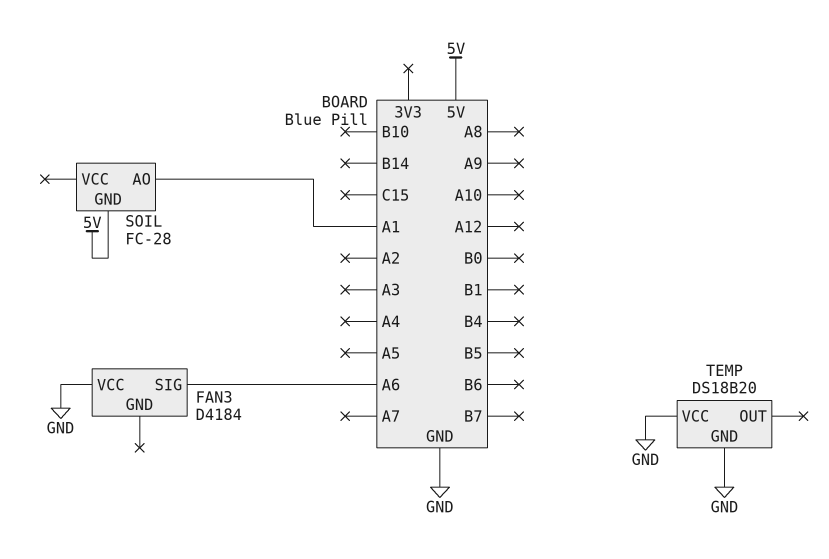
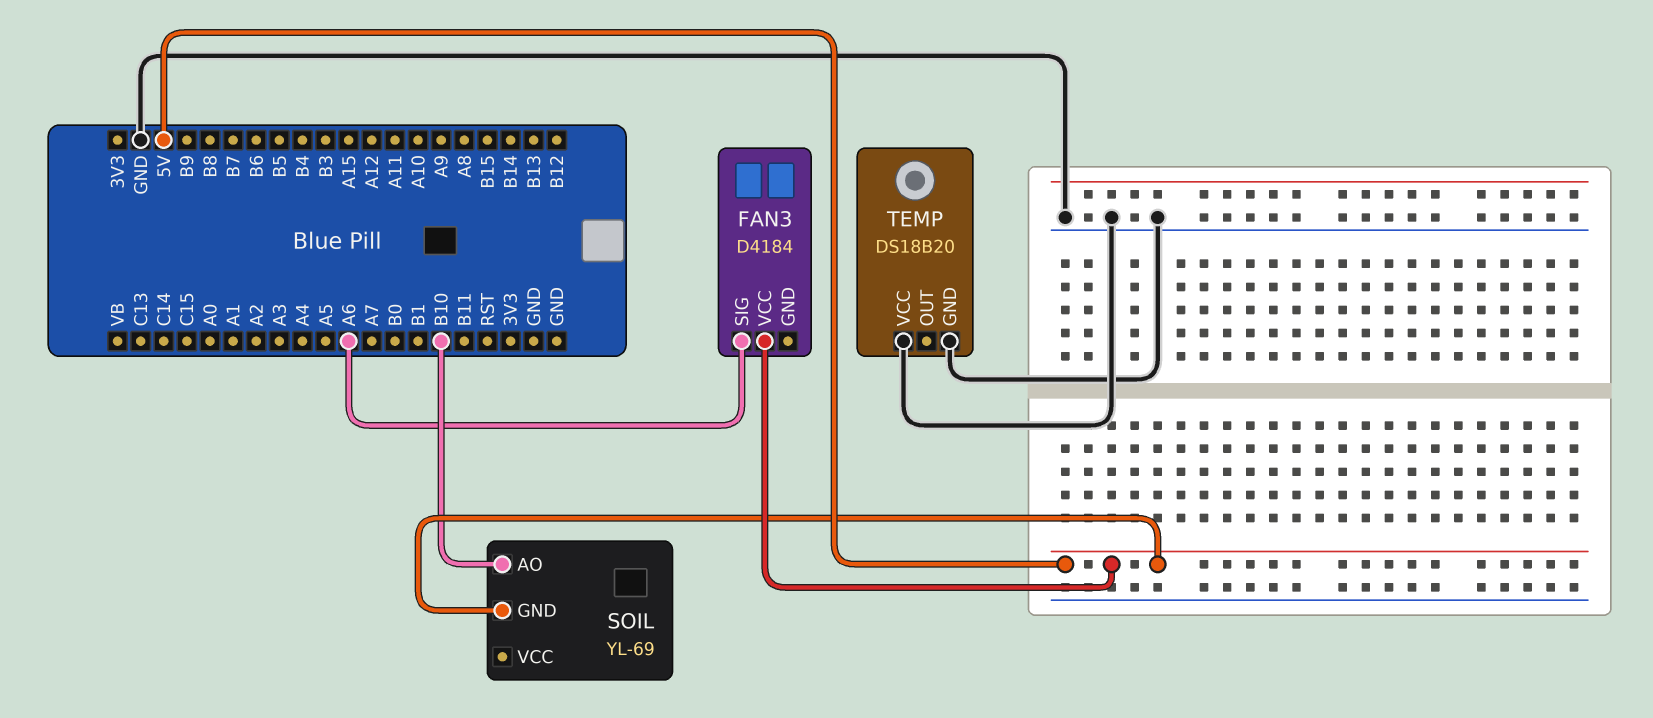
FAN3 pin VCC: GND -> 5V
SOIL: FC-28 -> YL-69
SOIL pin AO: A1 -> B10

